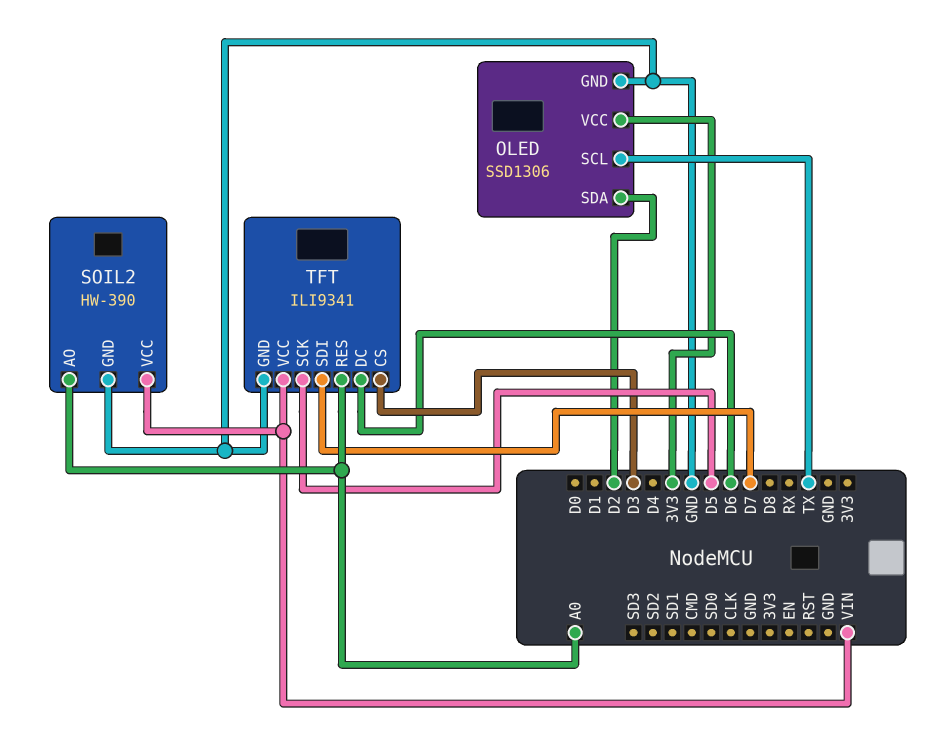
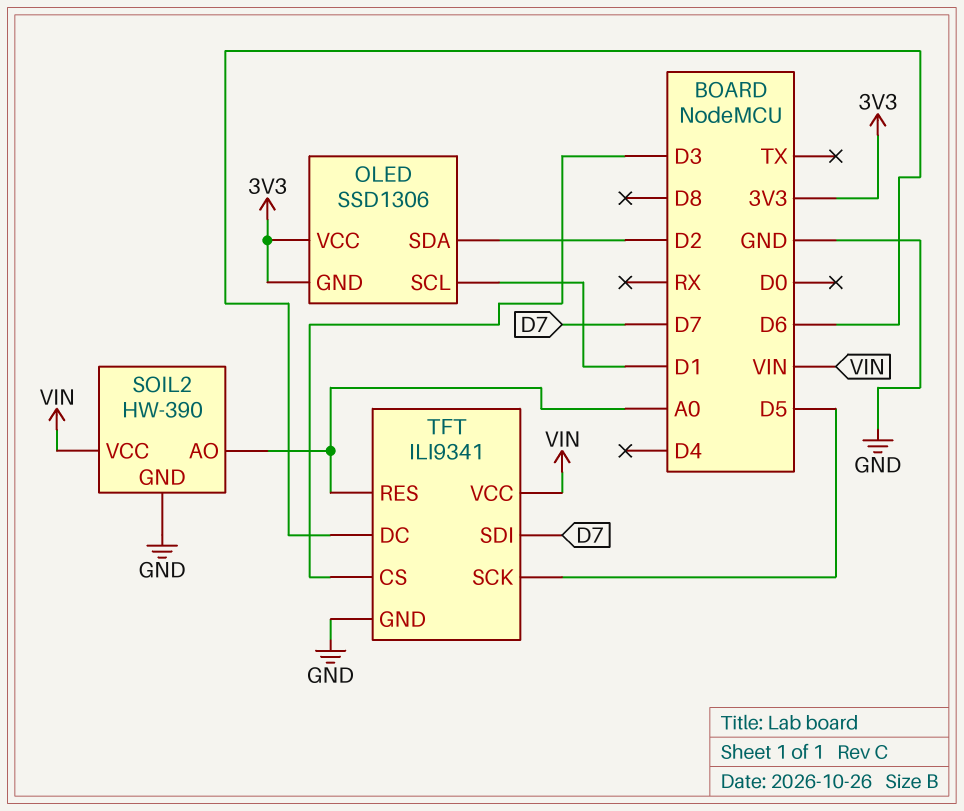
OLED pin GND: GND -> 3V3
OLED pin SCL: TX -> D1

